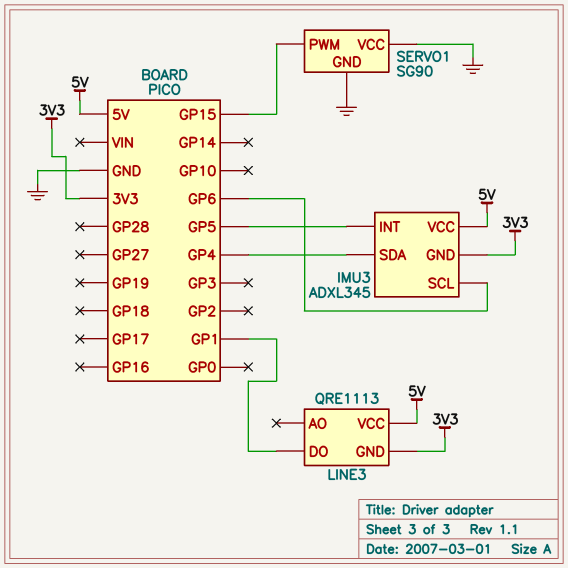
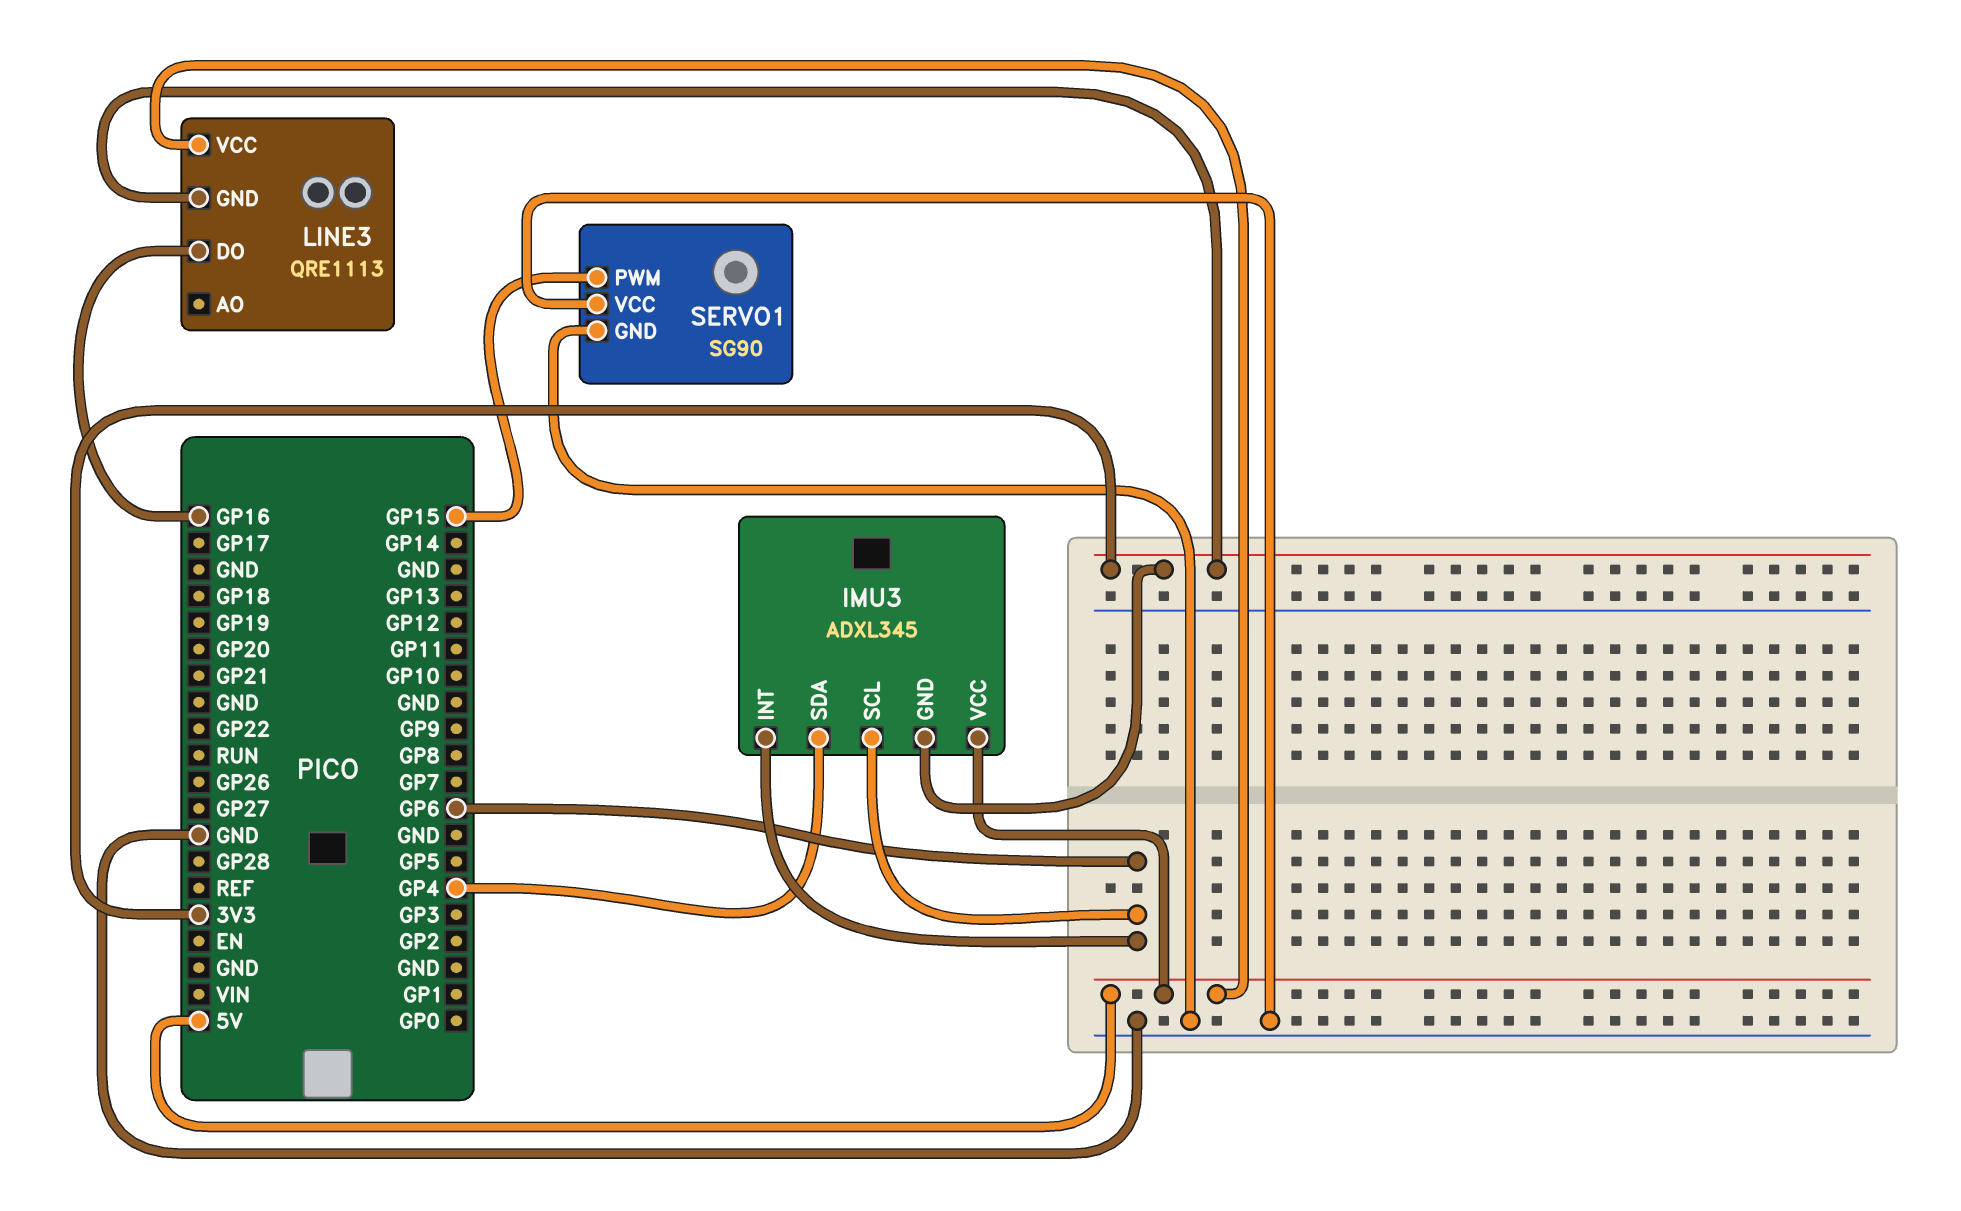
IMU3 pin INT: GP5 -> GP6
LINE3 pin DO: GP1 -> GP16

